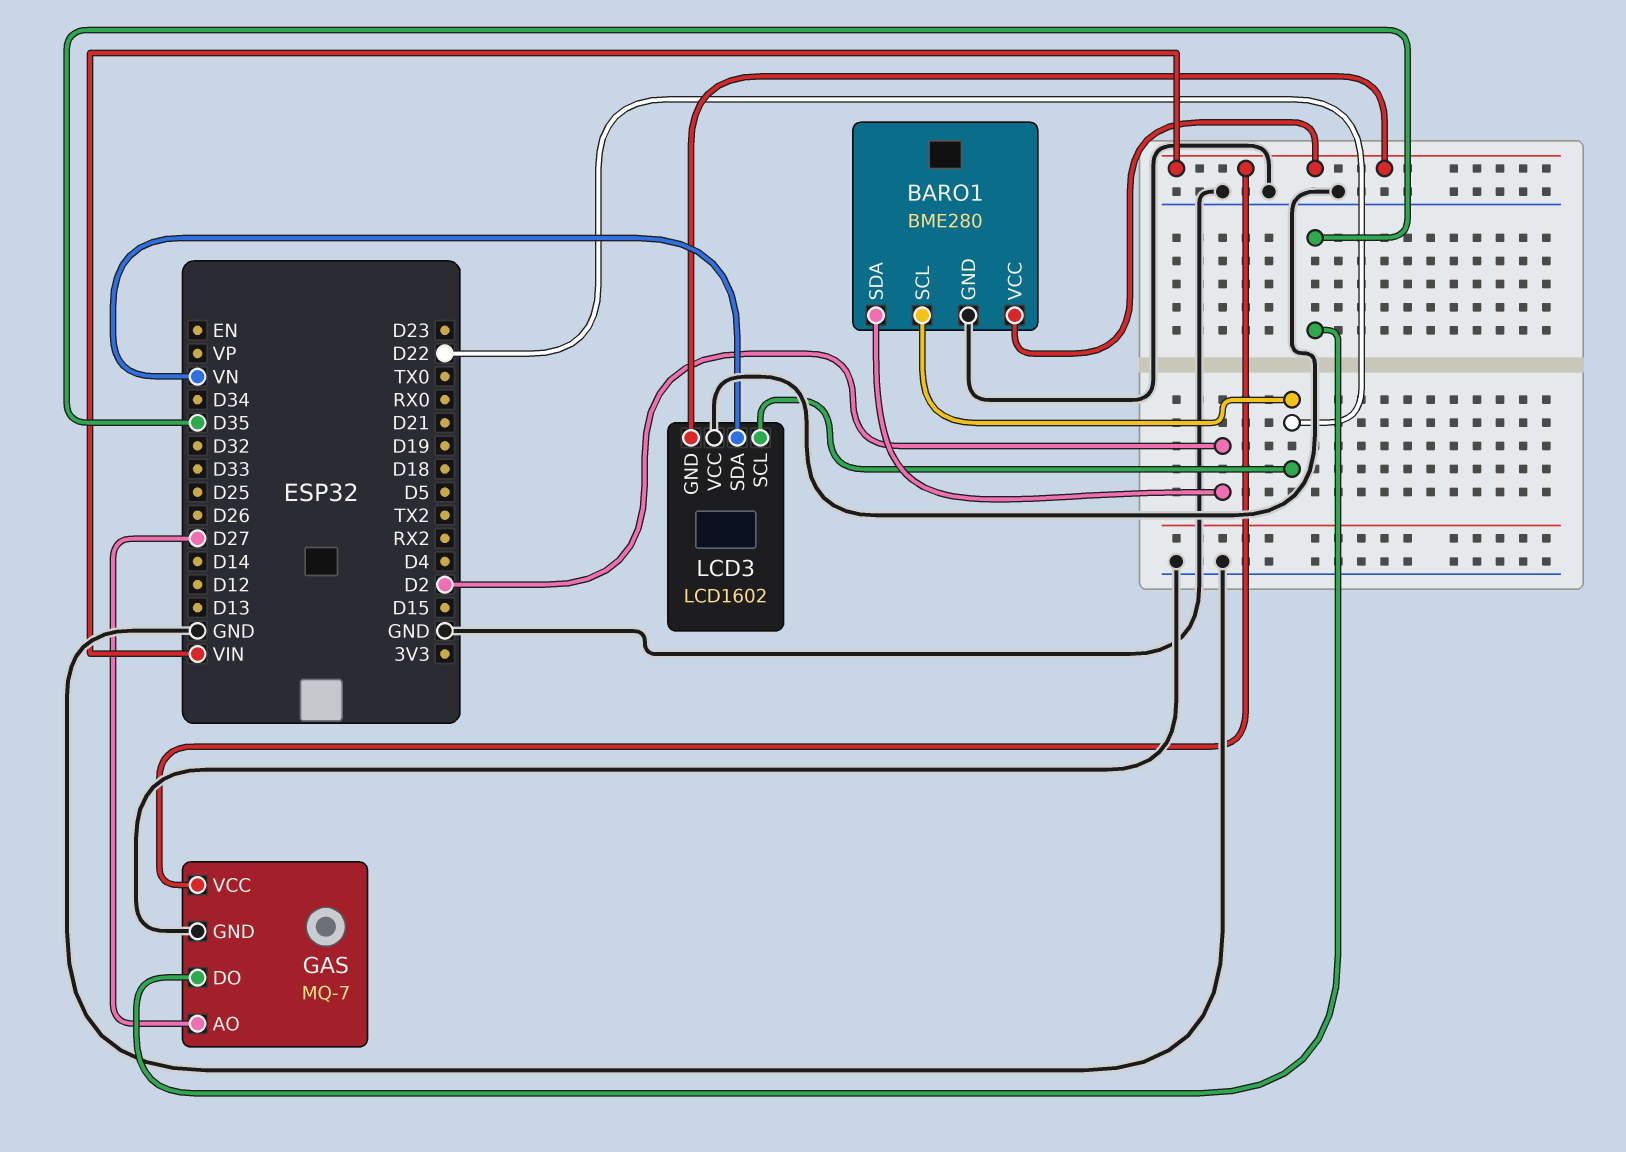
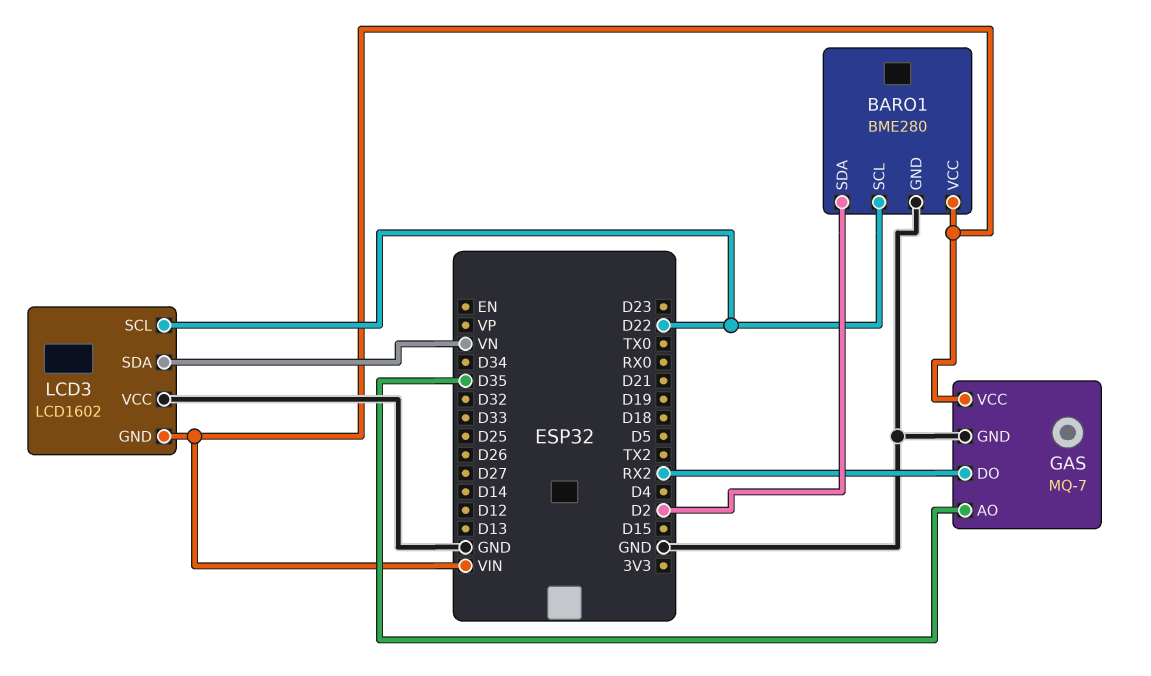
GAS pin AO: D27 -> D35
GAS pin DO: D35 -> RX2

